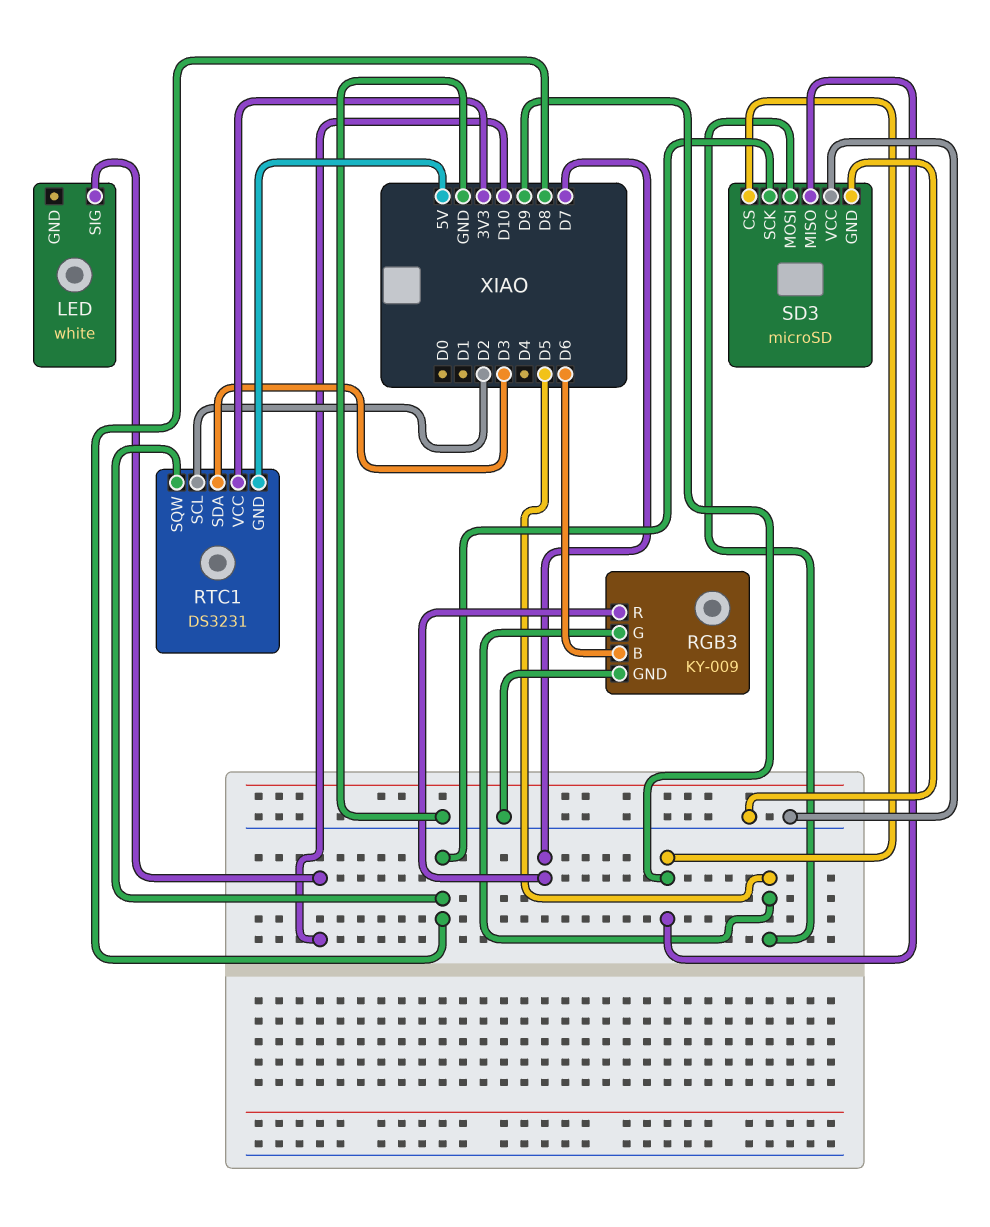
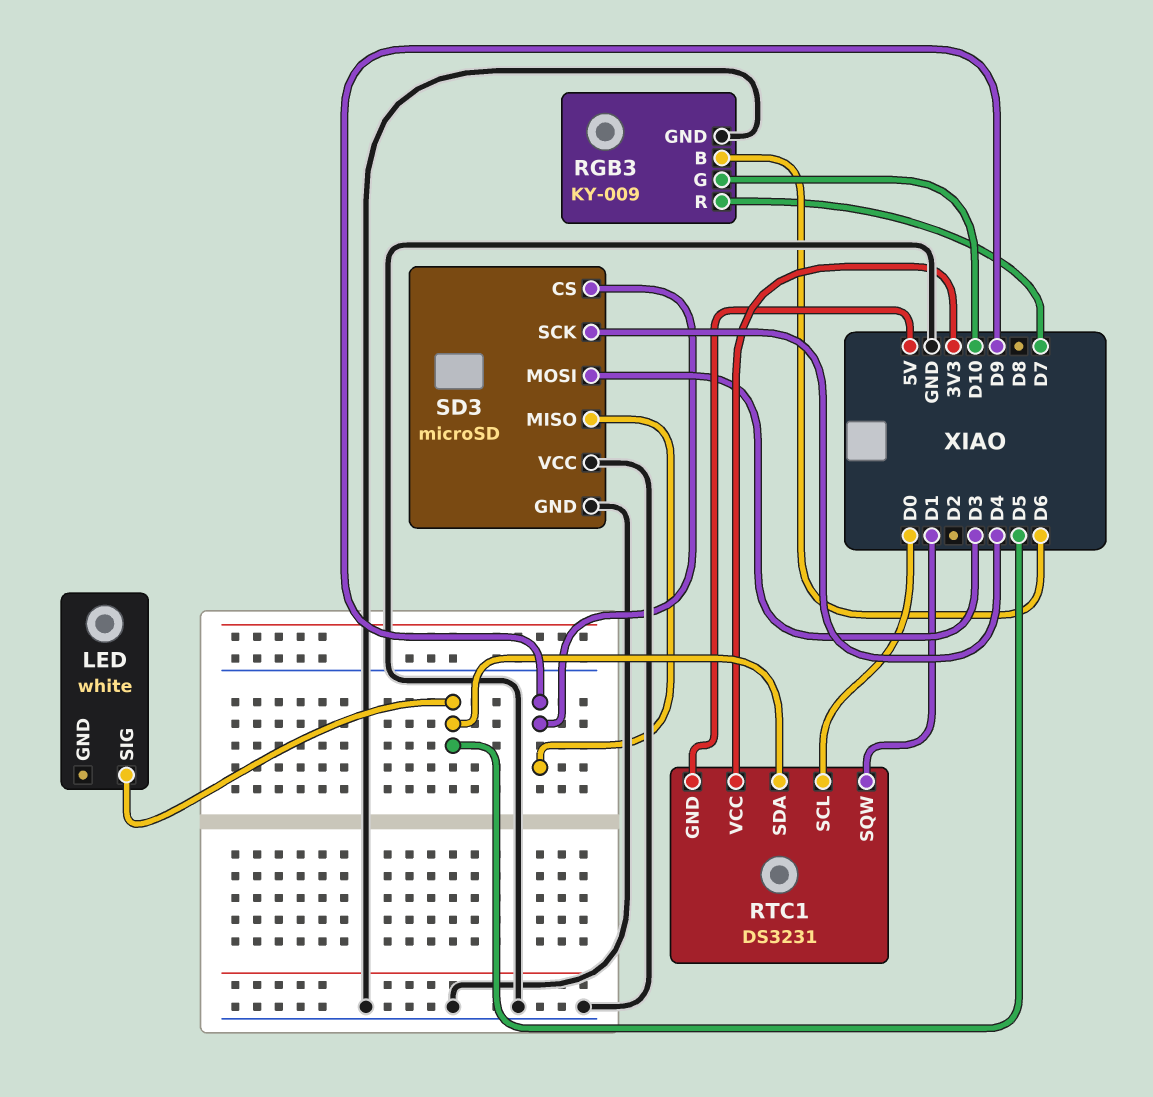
LED pin SIG: D10 -> D5
RGB3 pin G: D5 -> D10
RTC1 pin SCL: D2 -> D0
RTC1 pin SDA: D3 -> D5
RTC1 pin SQW: D8 -> D1
SD3 pin MOSI: D5 -> D3
SD3 pin SCK: D8 -> D4

